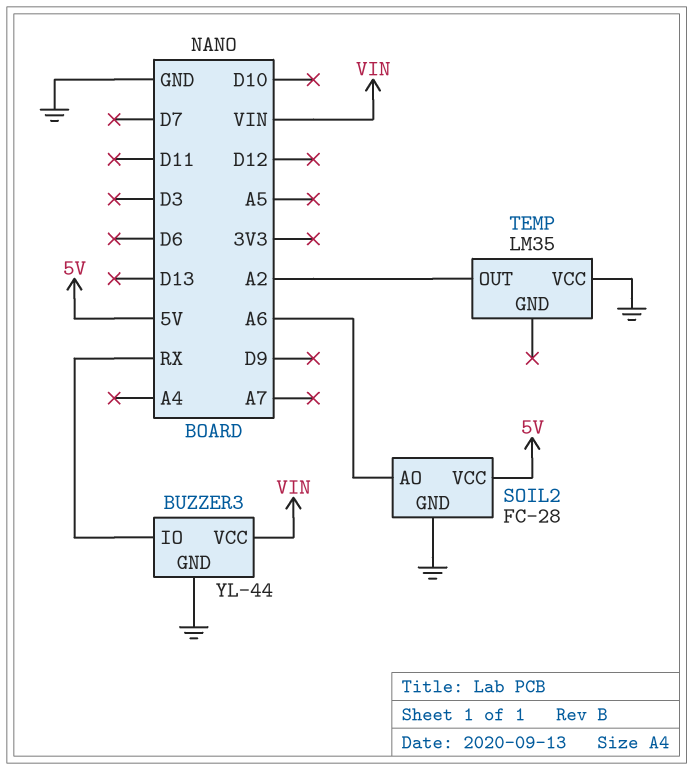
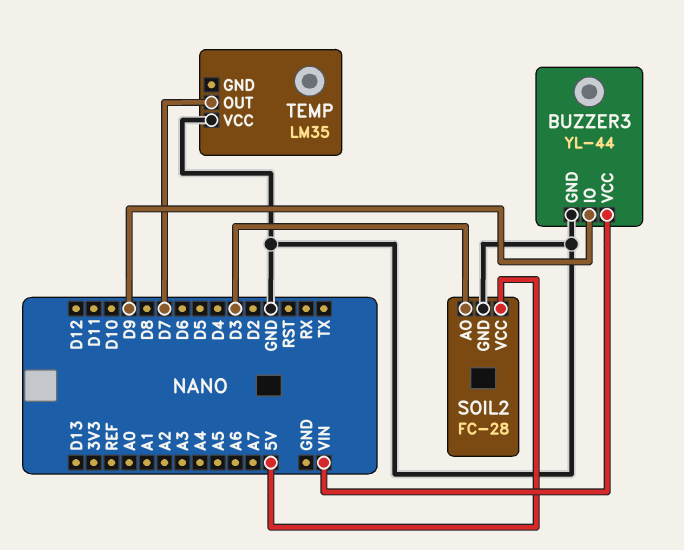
BUZZER3 pin IO: RX -> D9
SOIL2 pin AO: A6 -> D3
TEMP pin OUT: A2 -> D7

